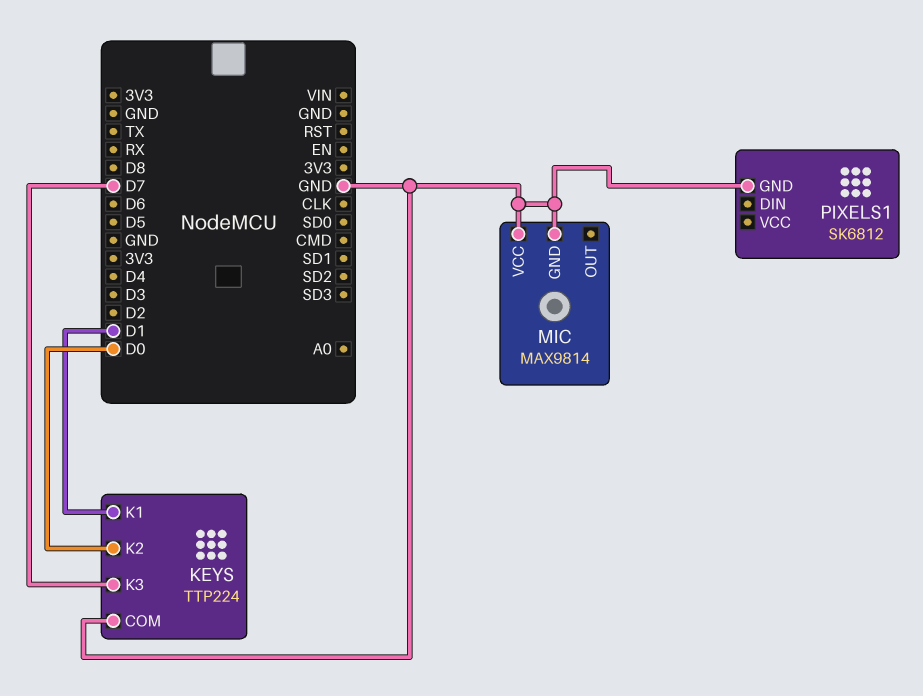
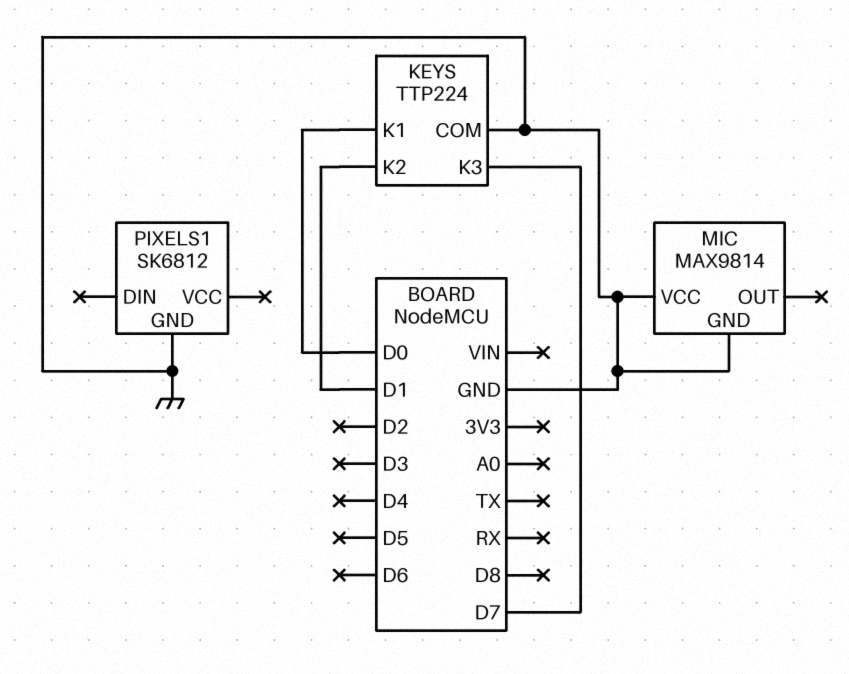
KEYS pin K1: D1 -> D0
KEYS pin K2: D0 -> D1

